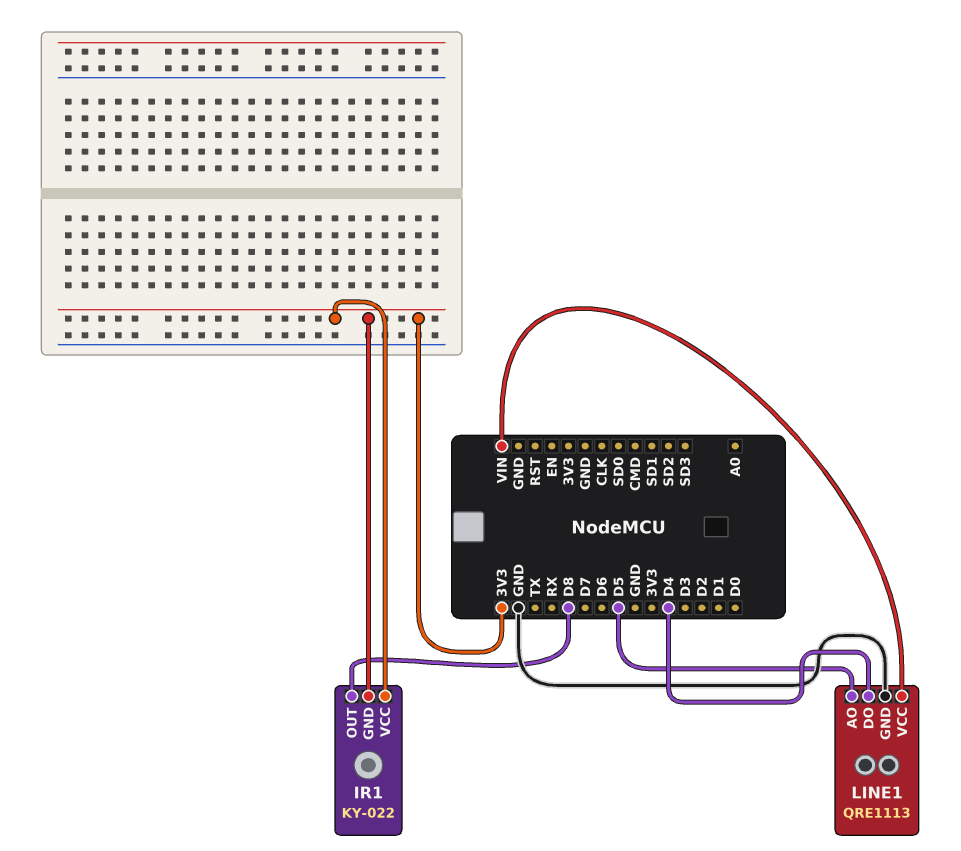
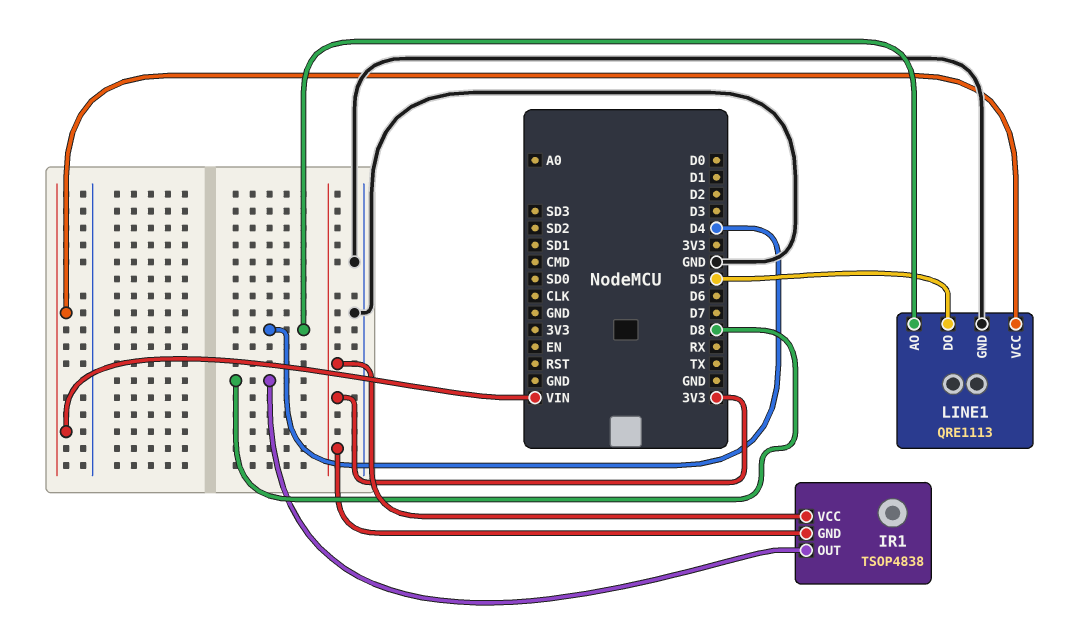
IR1: KY-022 -> TSOP4838
LINE1 pin AO: D5 -> D4
LINE1 pin DO: D4 -> D5

